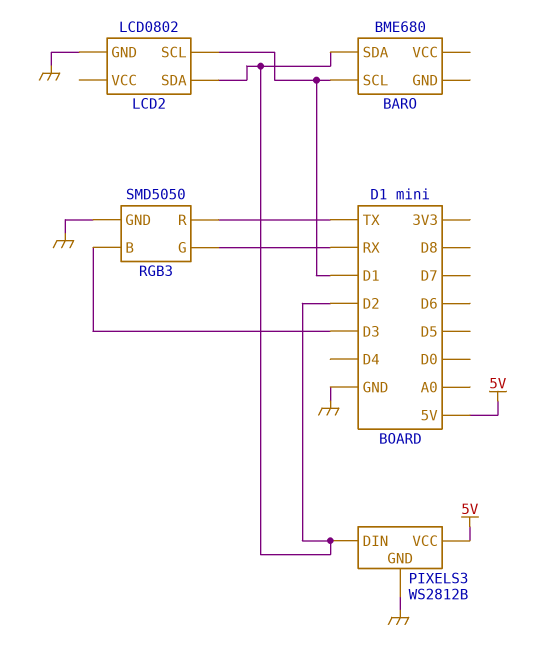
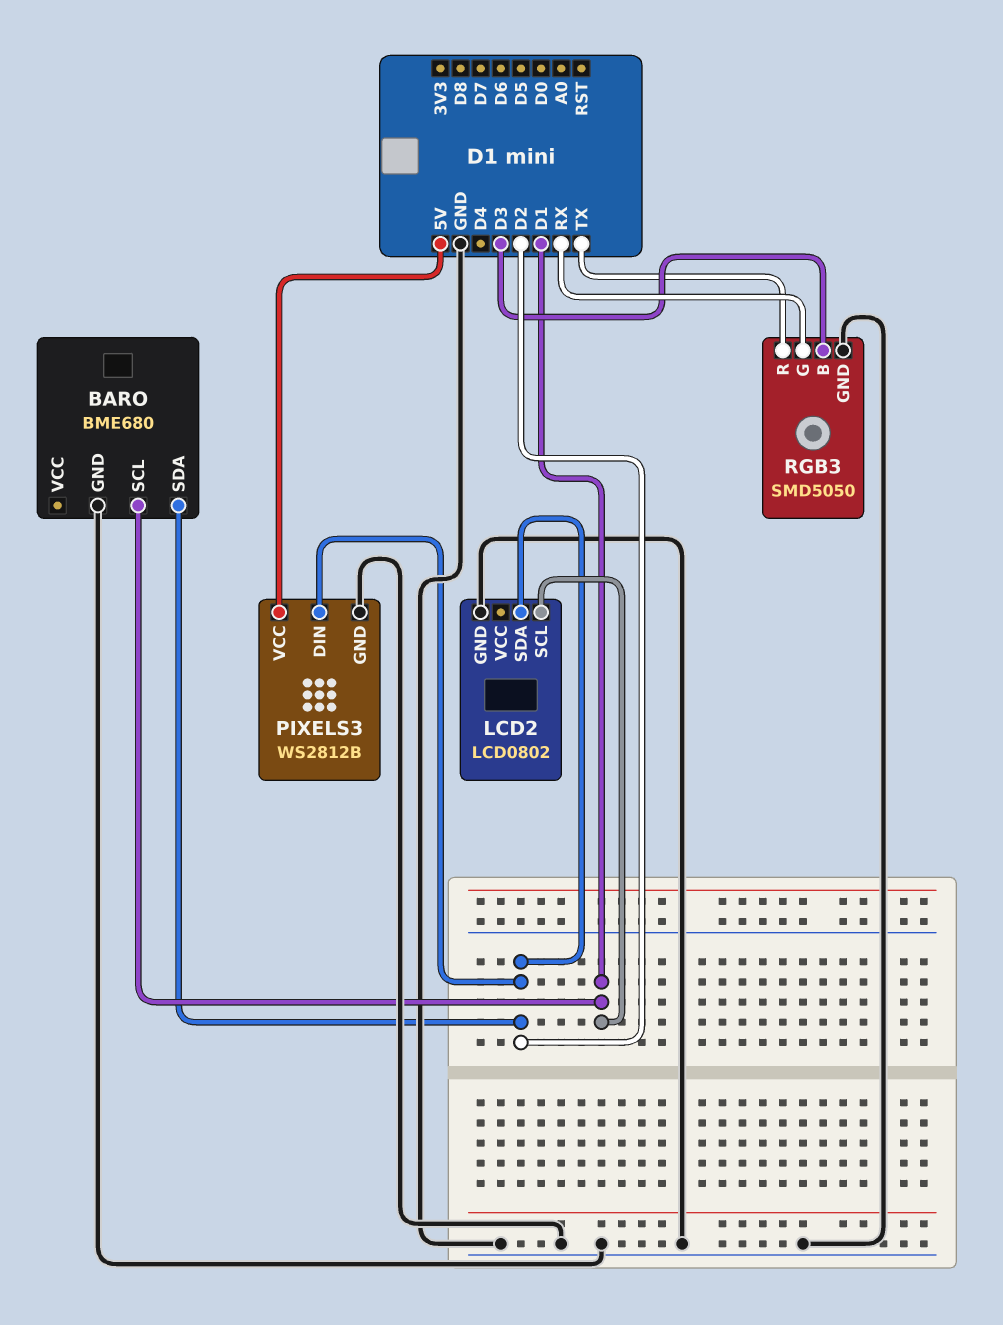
BARO pin GND: none -> GND

